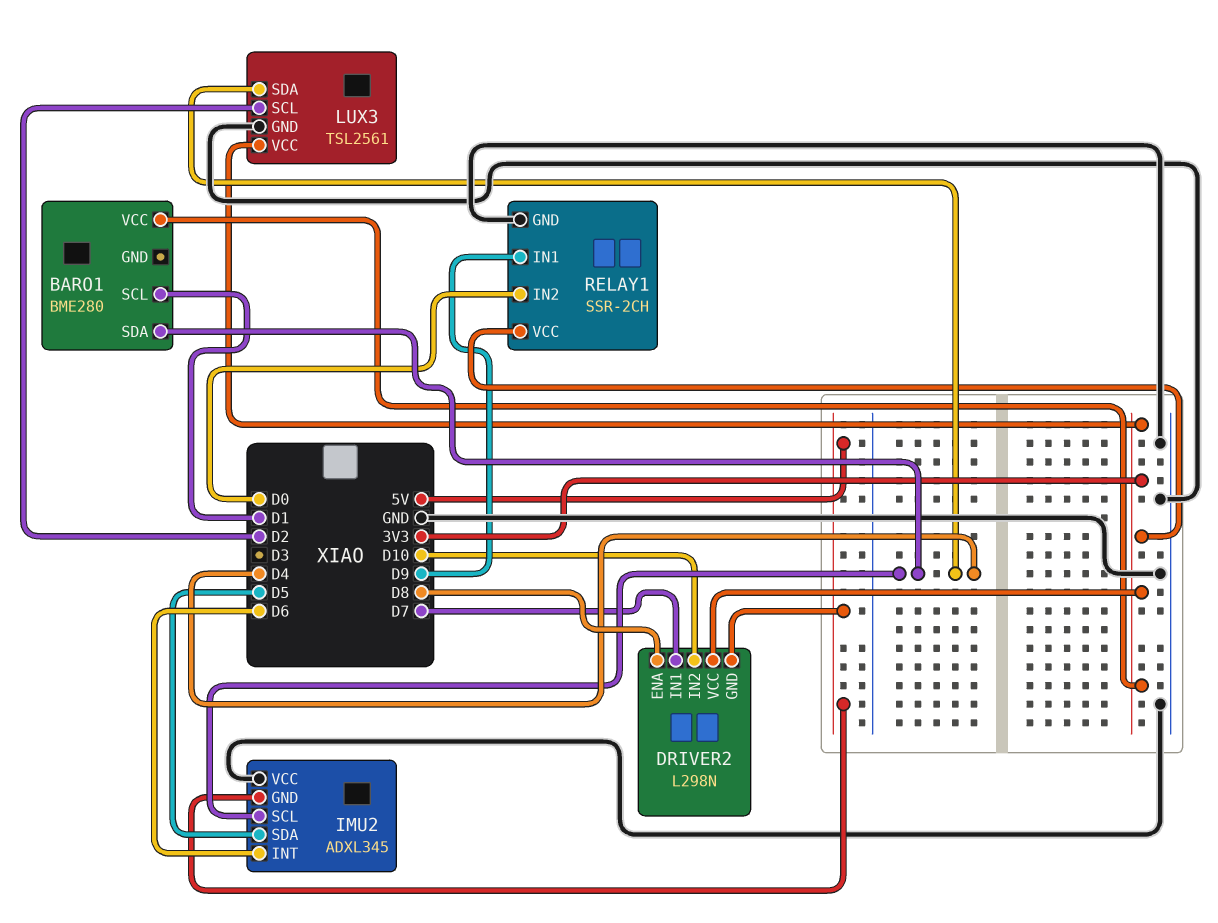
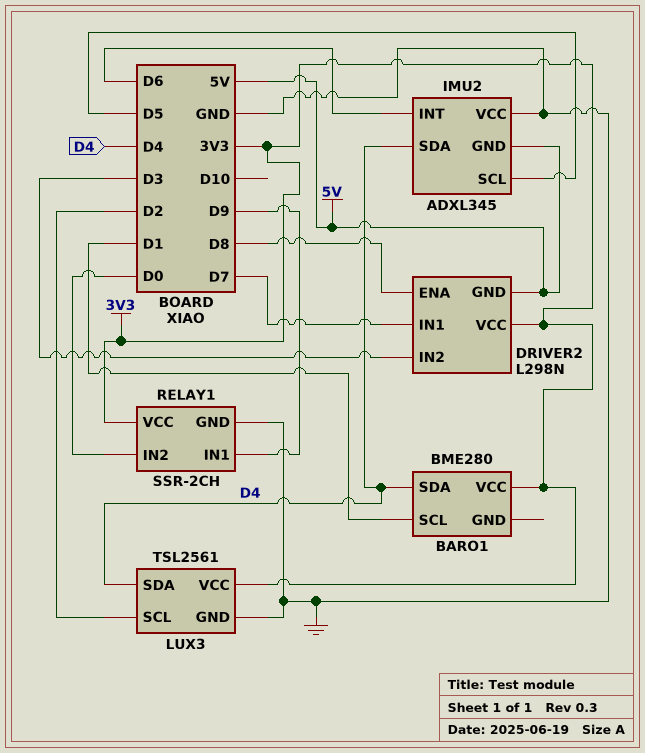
DRIVER2 pin IN2: D10 -> D3
IMU2 pin SCL: D4 -> D5
IMU2 pin SDA: D5 -> D4

